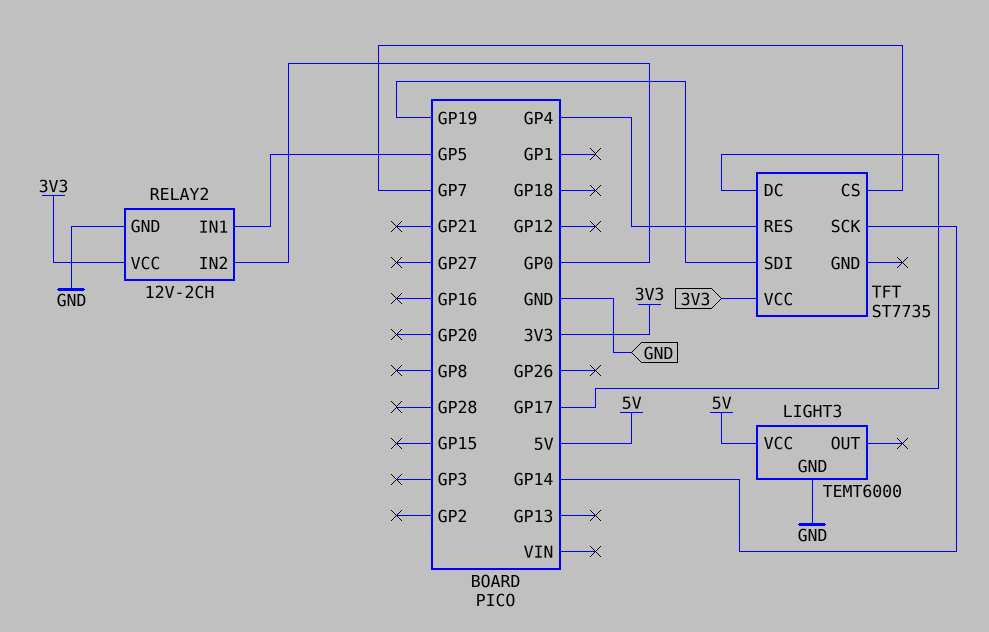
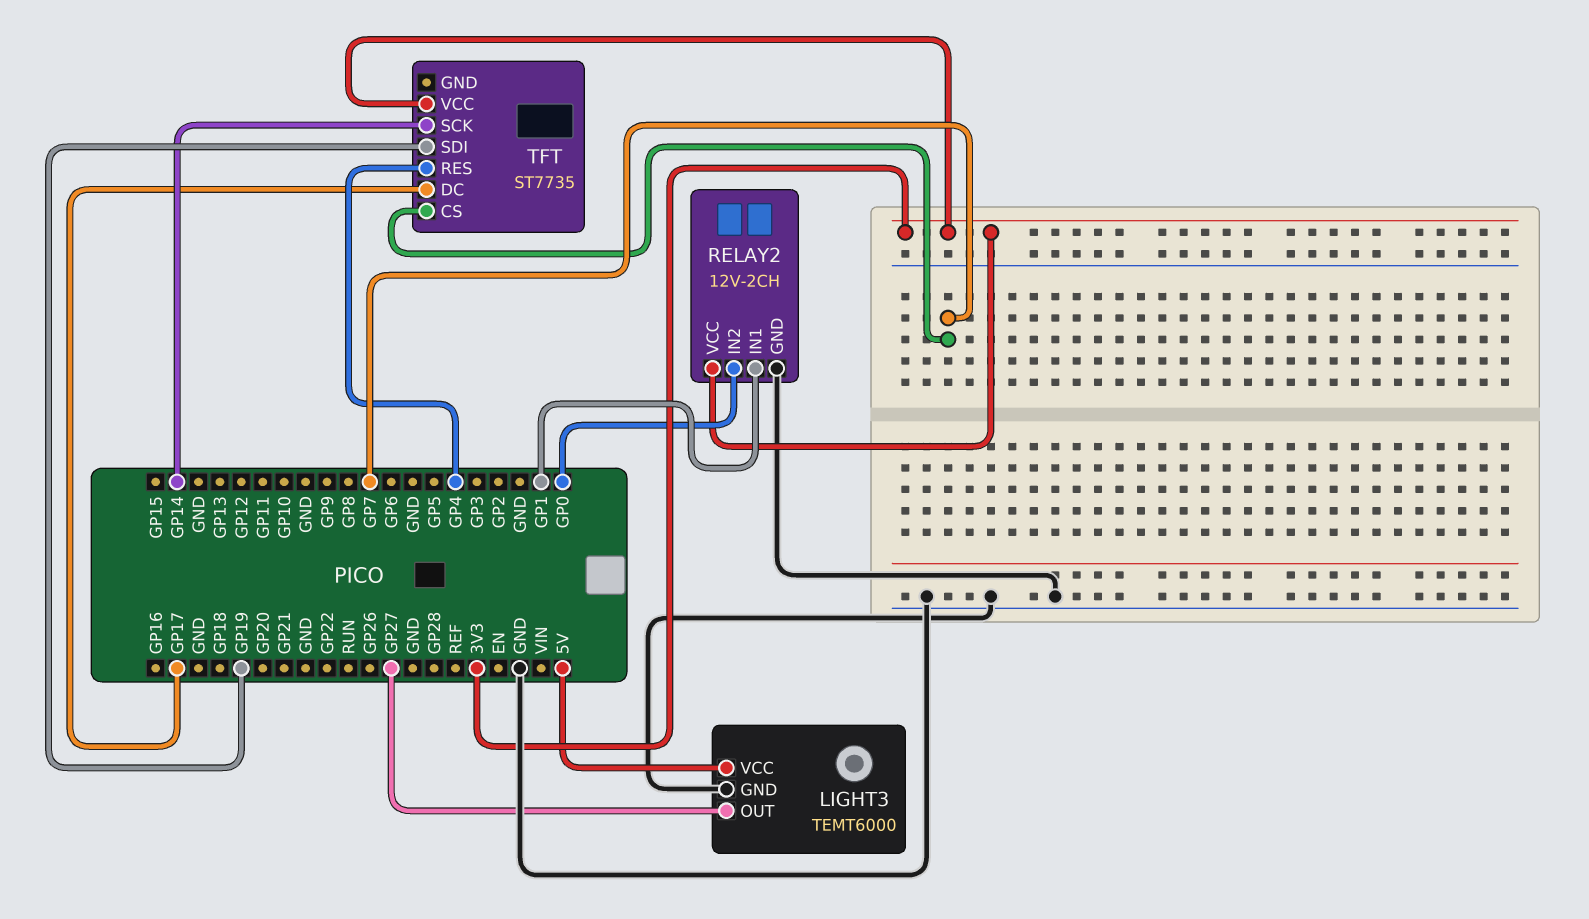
LIGHT3 pin OUT: none -> GP27
RELAY2 pin IN1: GP5 -> GP1

